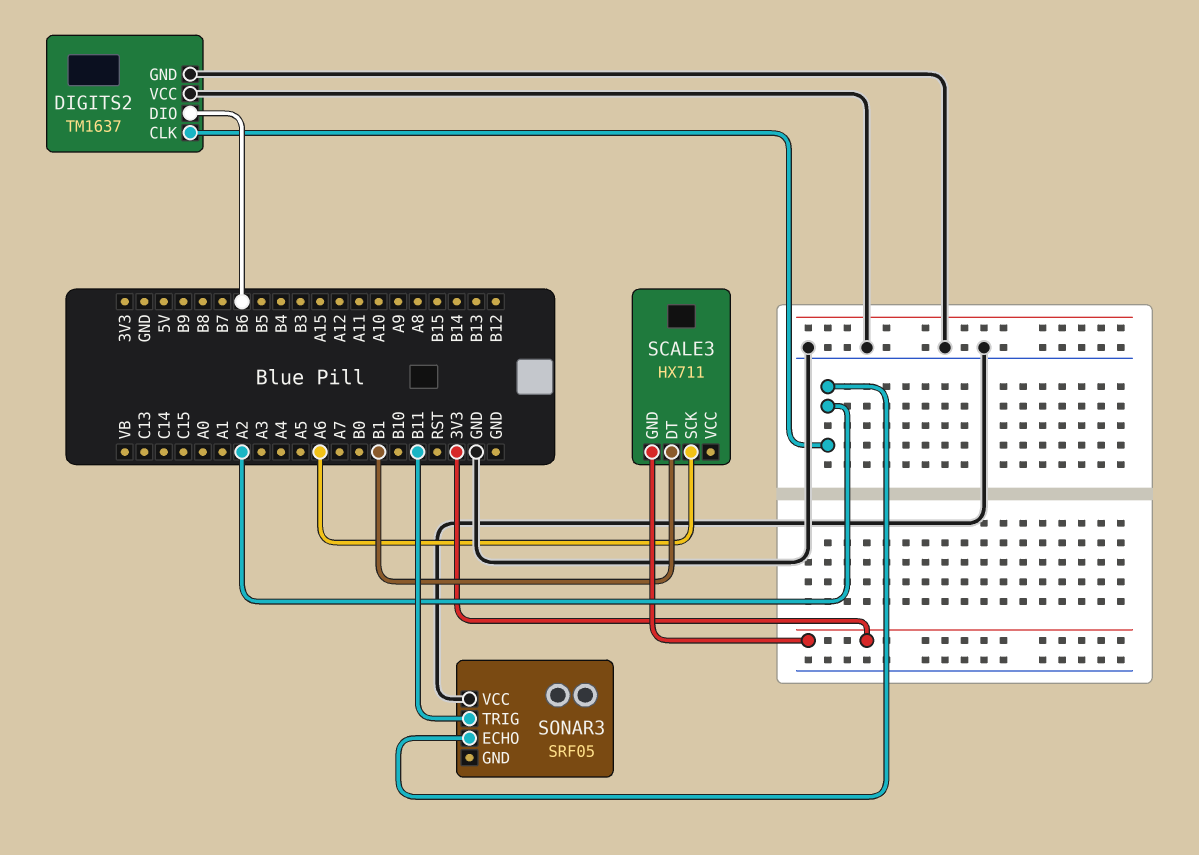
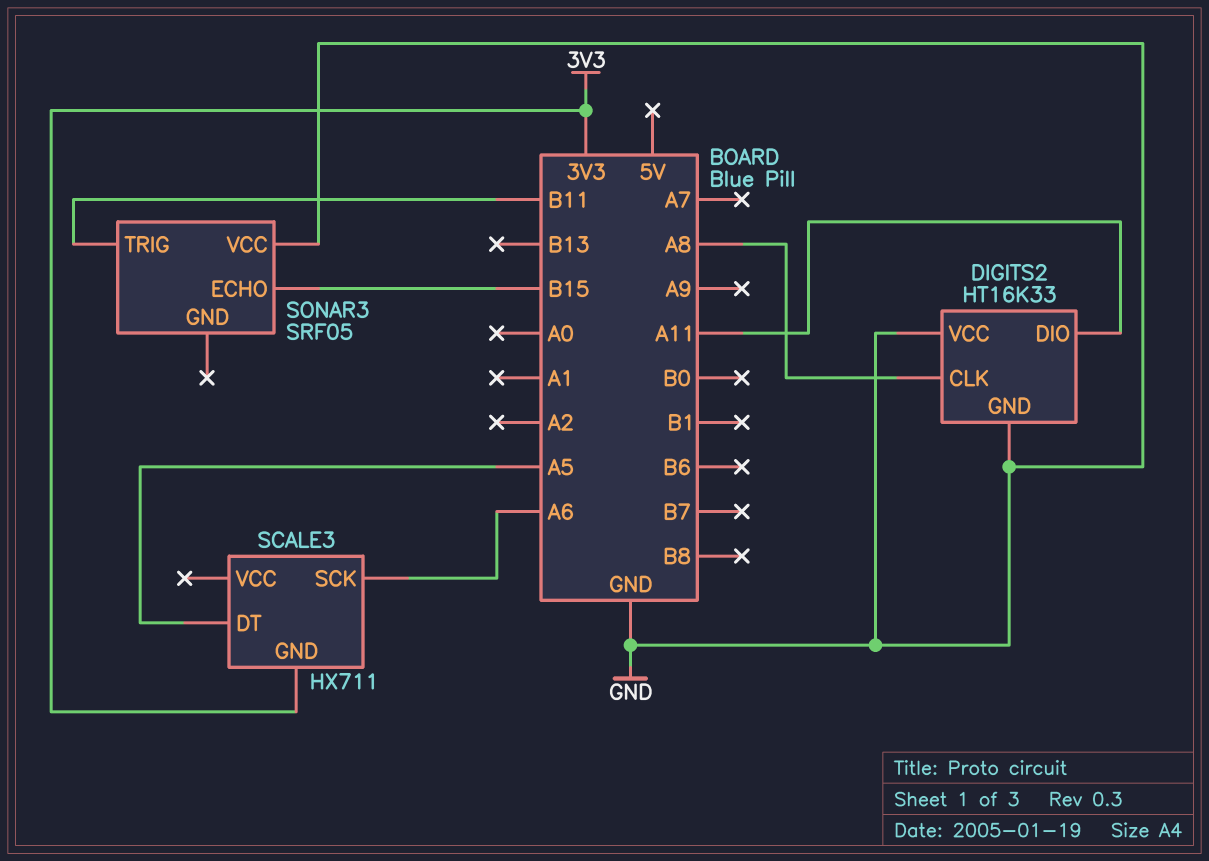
DIGITS2: TM1637 -> HT16K33
DIGITS2 pin CLK: A2 -> A8
DIGITS2 pin DIO: B6 -> A11
SCALE3 pin DT: B1 -> A5
SONAR3 pin ECHO: A2 -> B15

